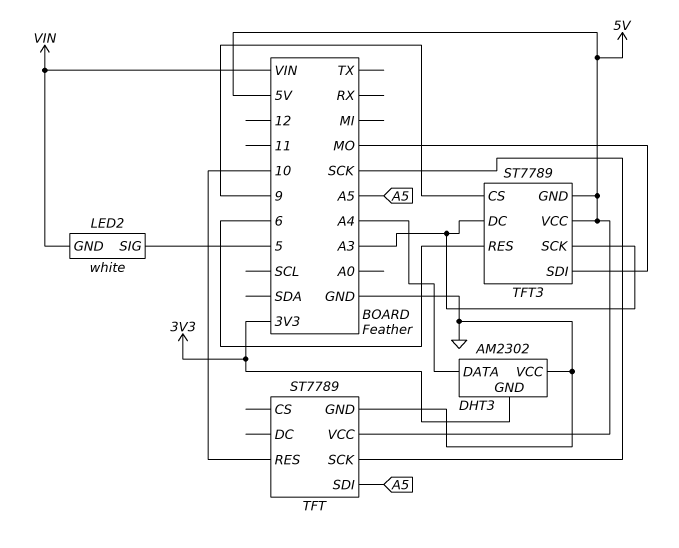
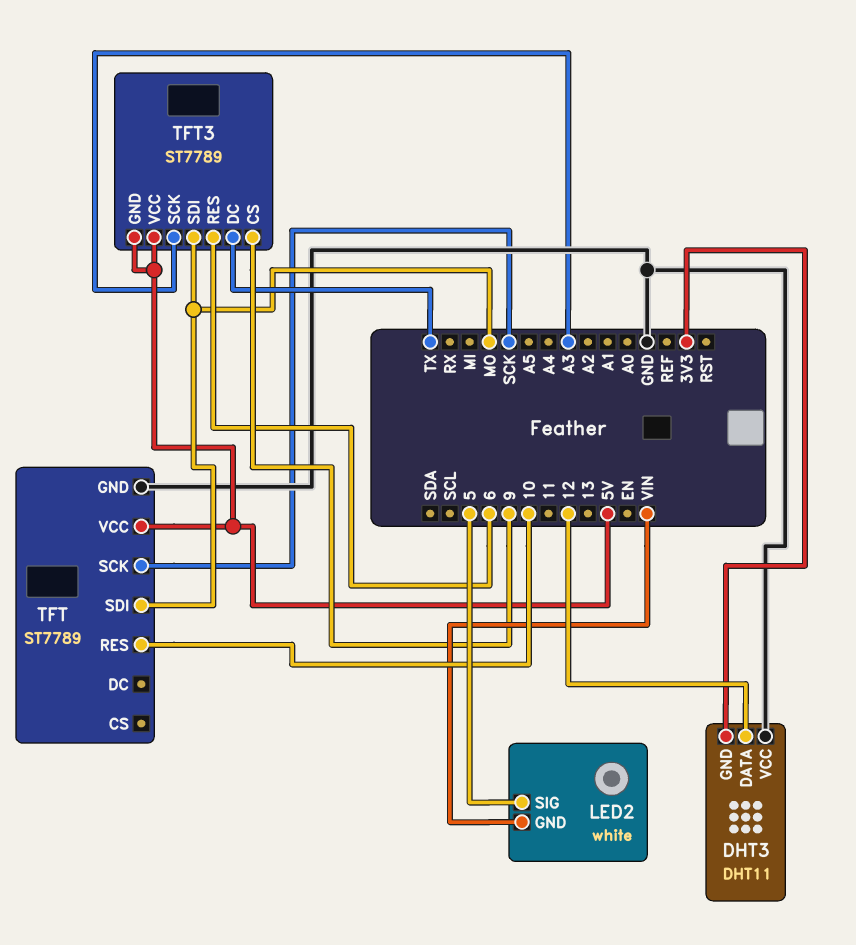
DHT3: AM2302 -> DHT11
DHT3 pin DATA: A4 -> 12
TFT pin SDI: A5 -> MO
TFT3 pin DC: A3 -> TX

